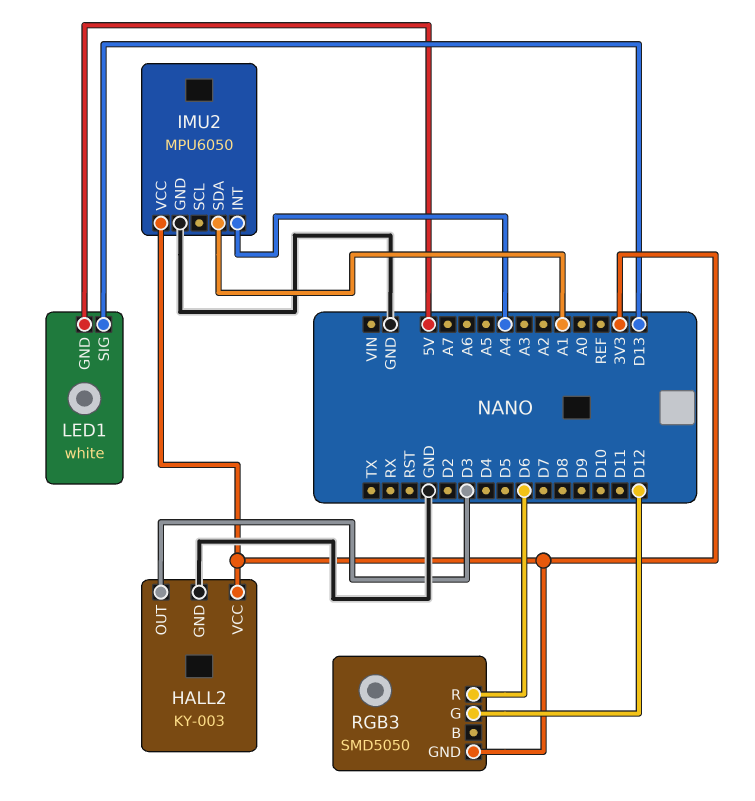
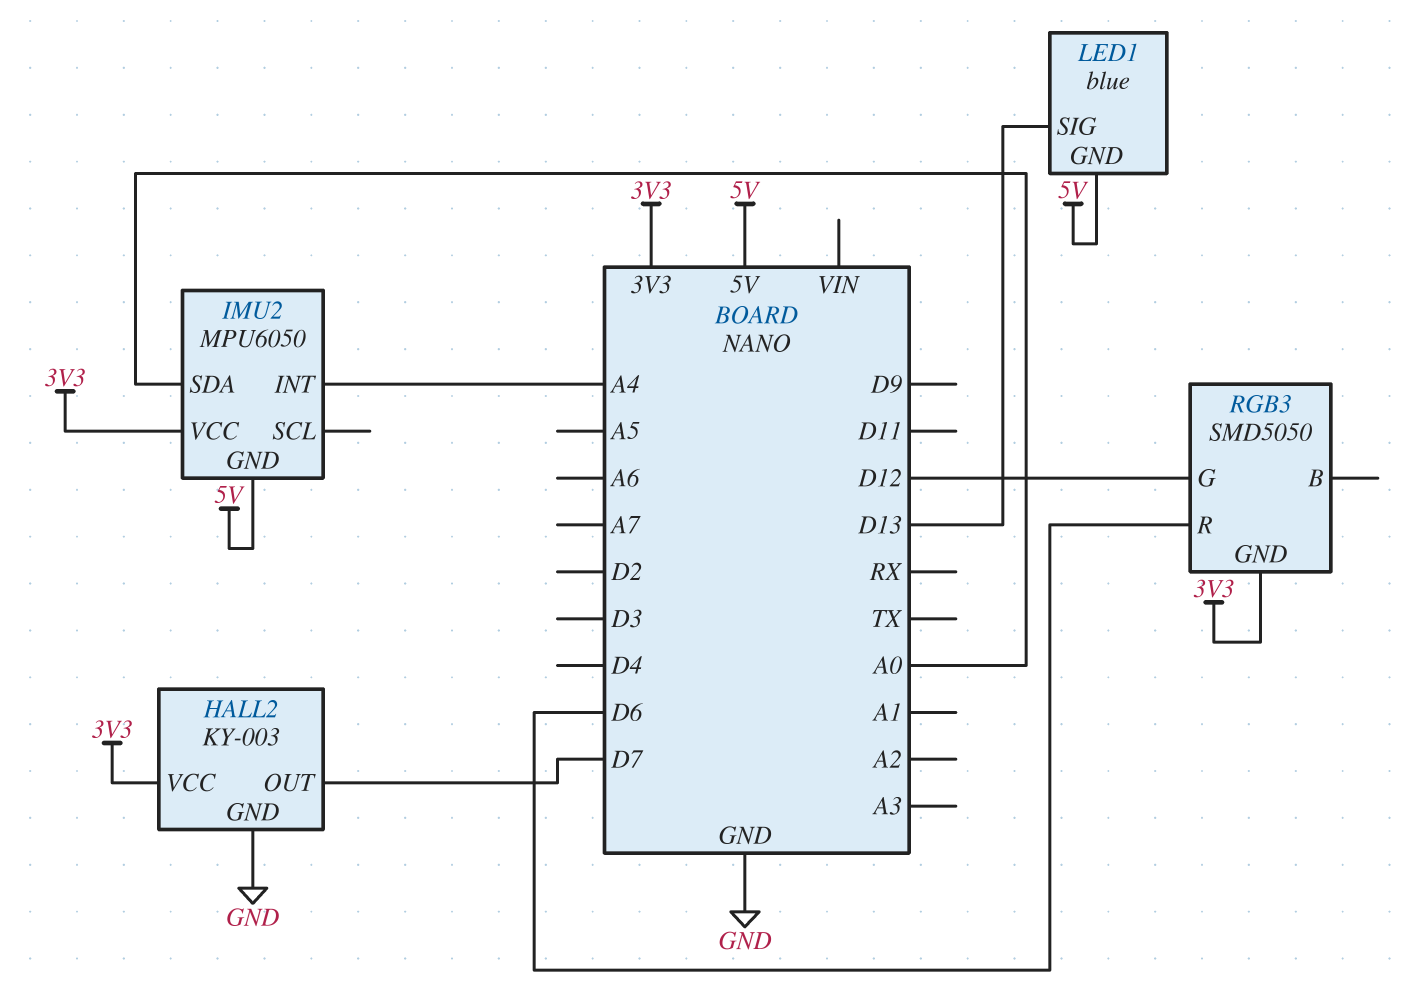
HALL2 pin OUT: D3 -> D7
IMU2 pin GND: GND -> 5V
IMU2 pin SDA: A1 -> A0
LED1: white -> blue

